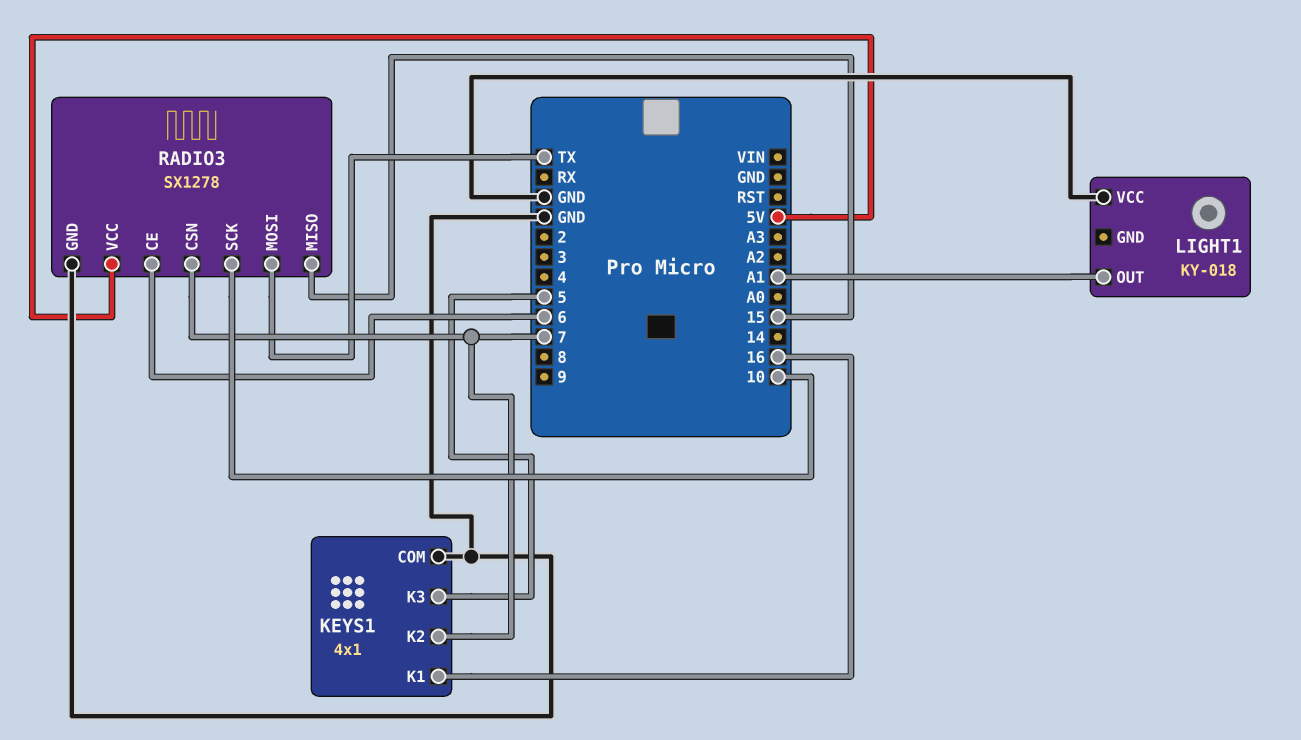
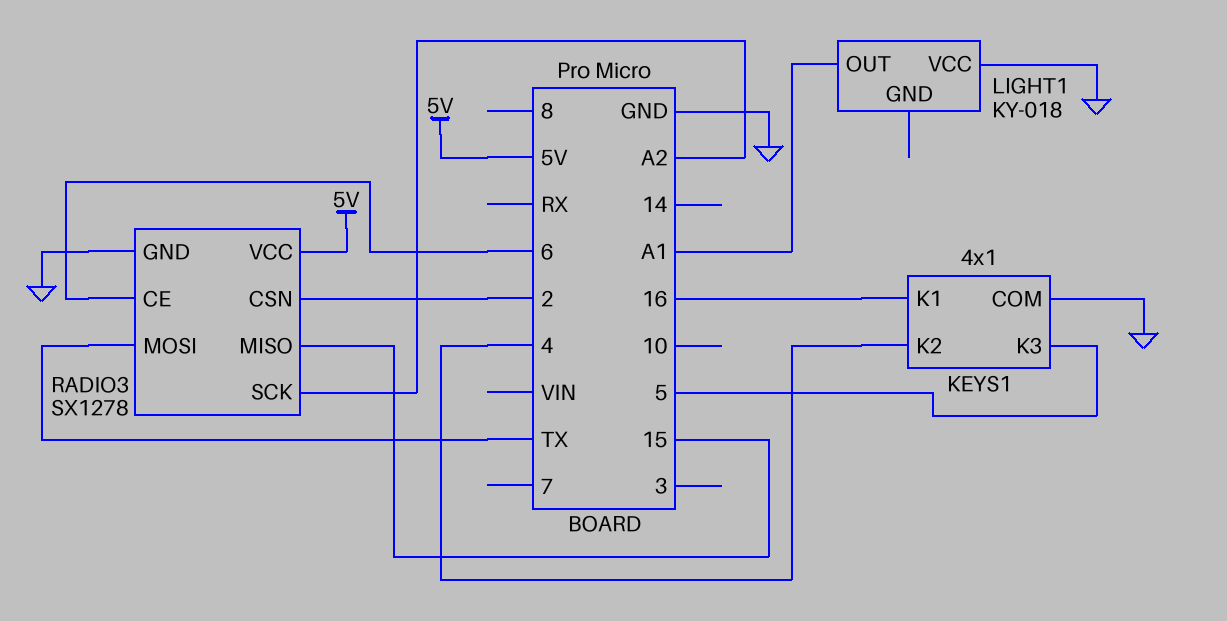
KEYS1 pin K2: 7 -> 4
RADIO3 pin CSN: 7 -> 2
RADIO3 pin SCK: 10 -> A2

